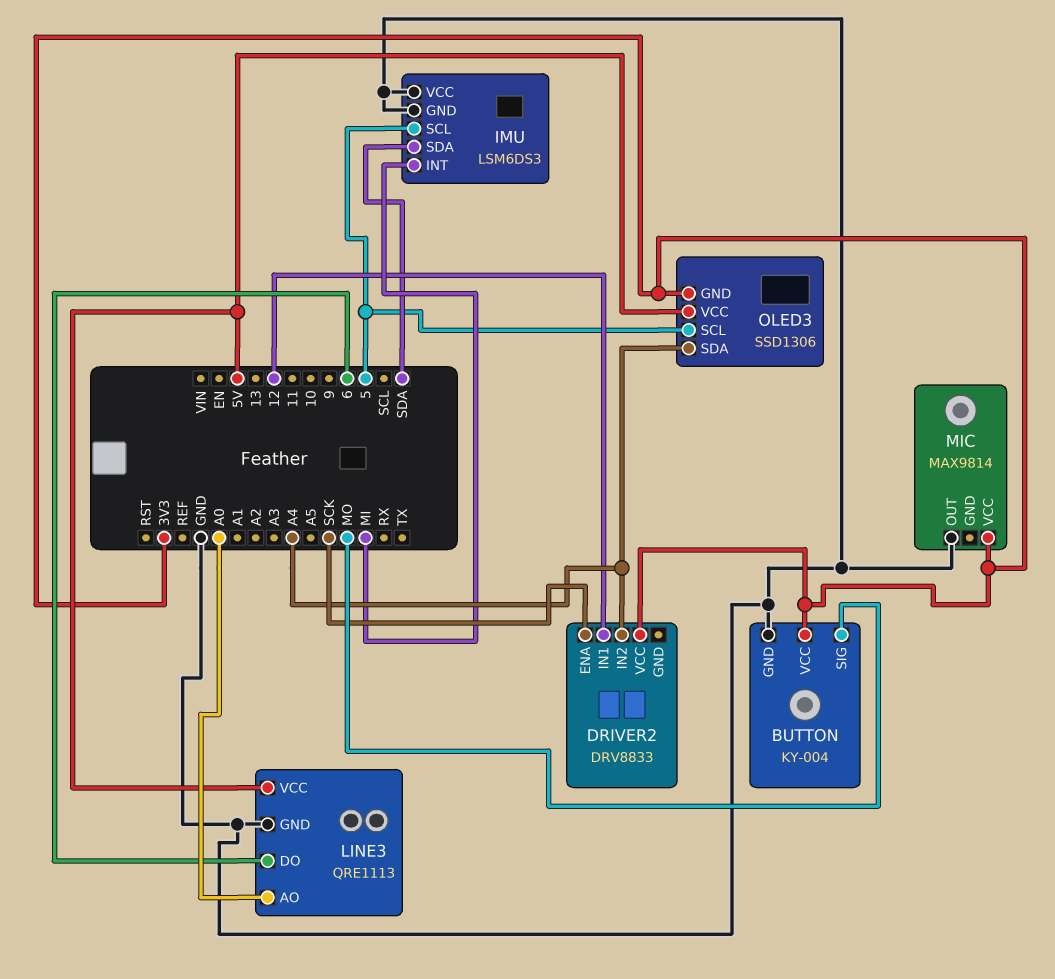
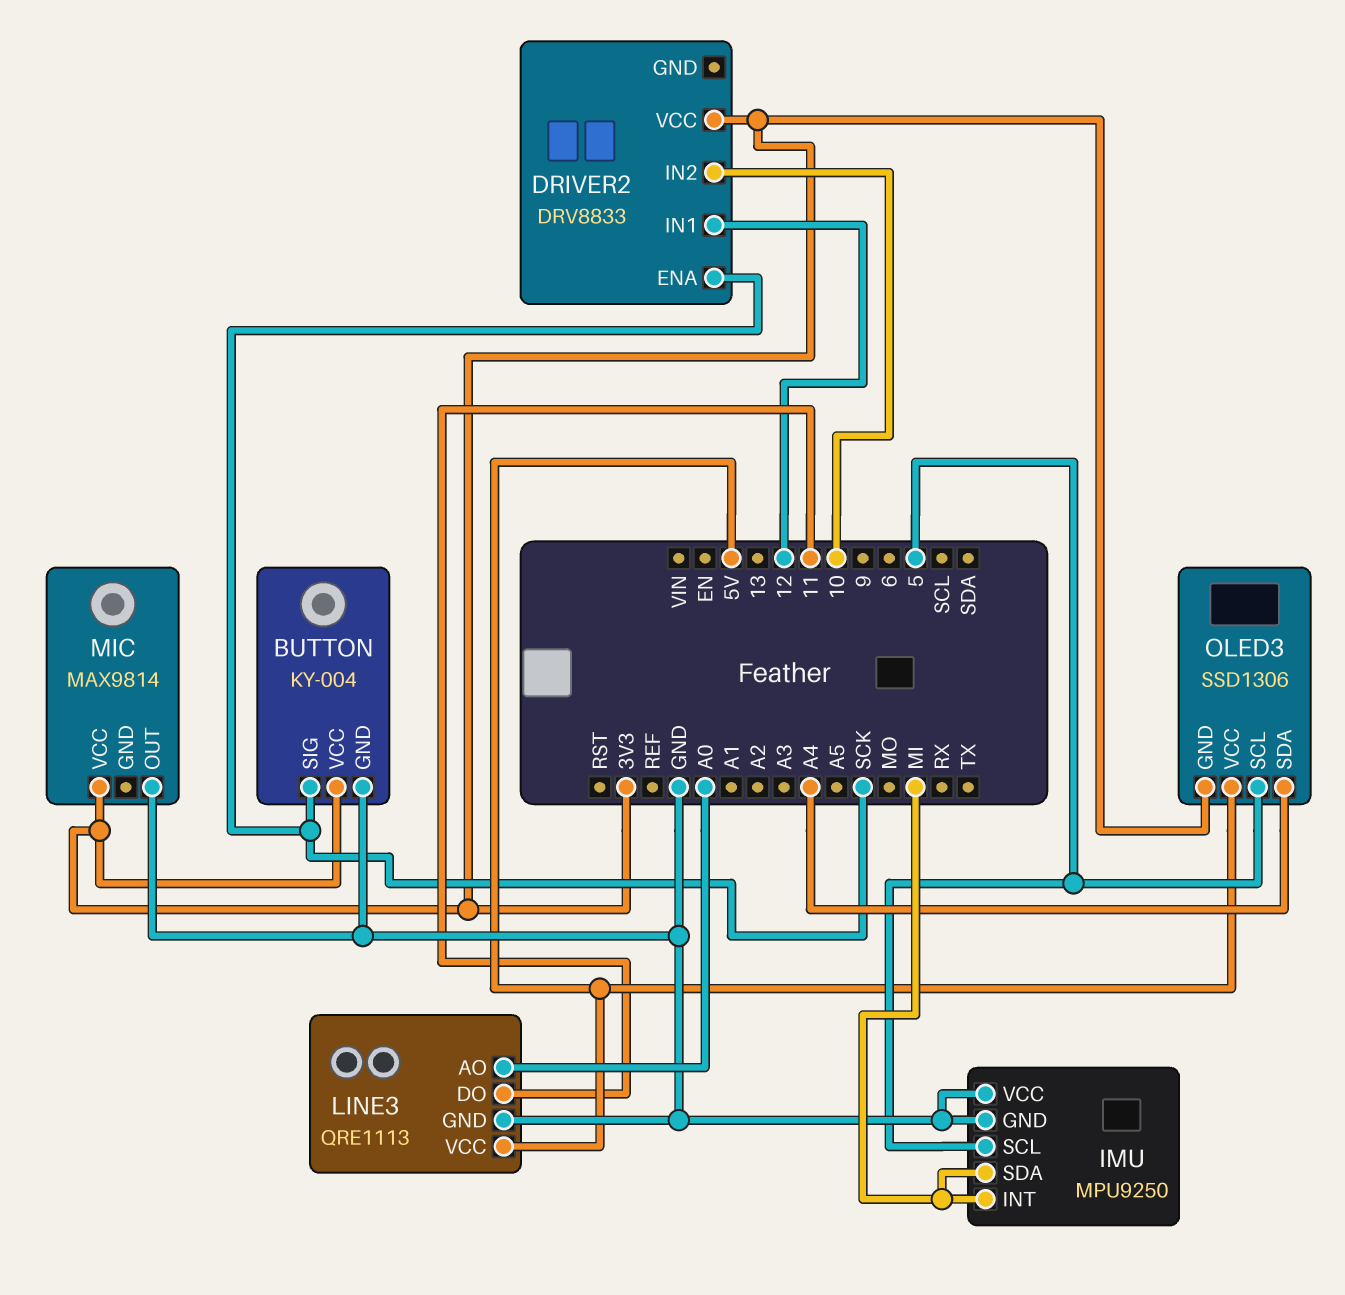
BUTTON pin SIG: MO -> SCK
DRIVER2 pin IN2: A4 -> 10
IMU: LSM6DS3 -> MPU9250
IMU pin SDA: SDA -> MI
LINE3 pin DO: 6 -> 11

